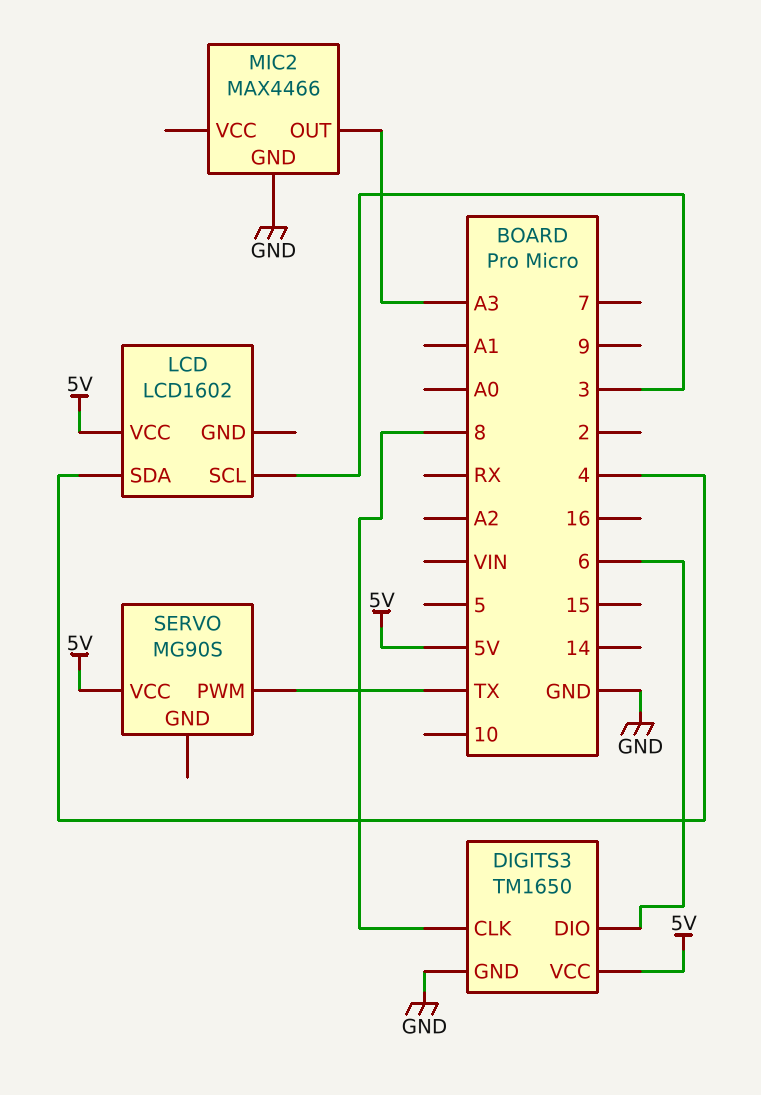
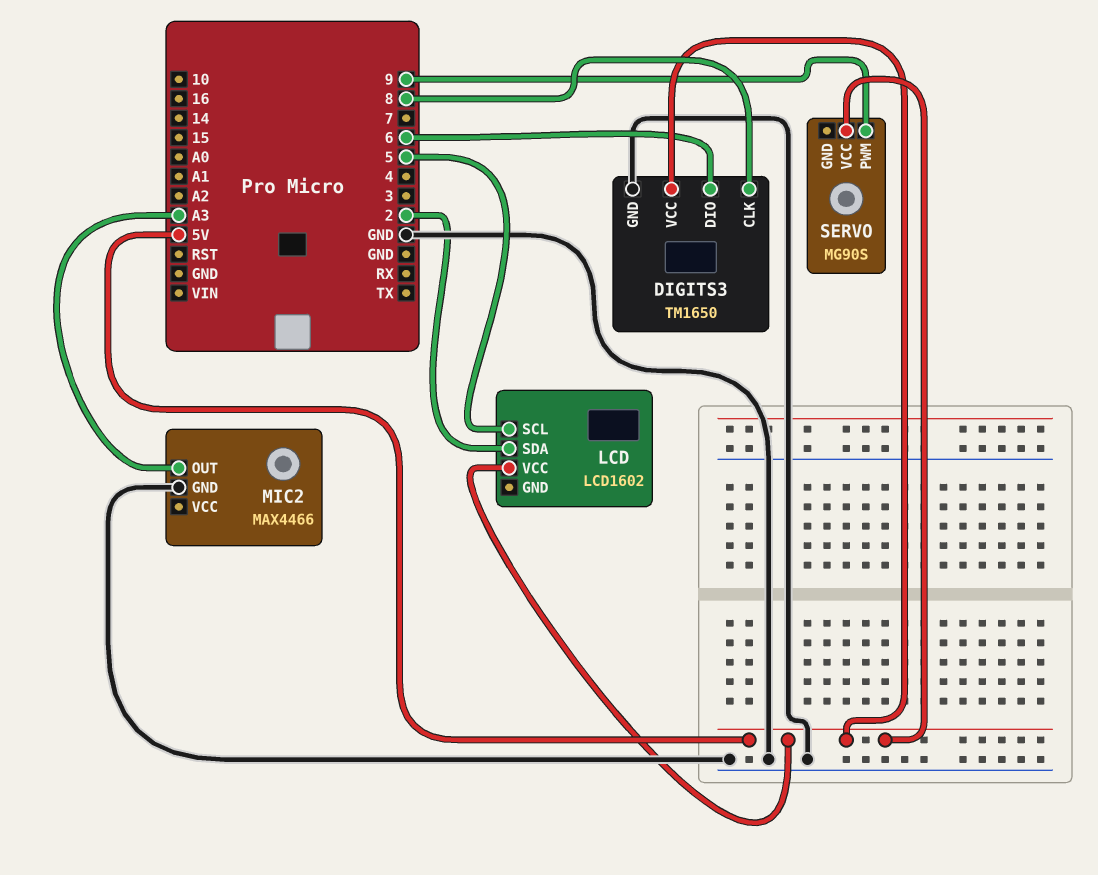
LCD pin SCL: 3 -> 5
LCD pin SDA: 4 -> 2
SERVO pin PWM: TX -> 9

